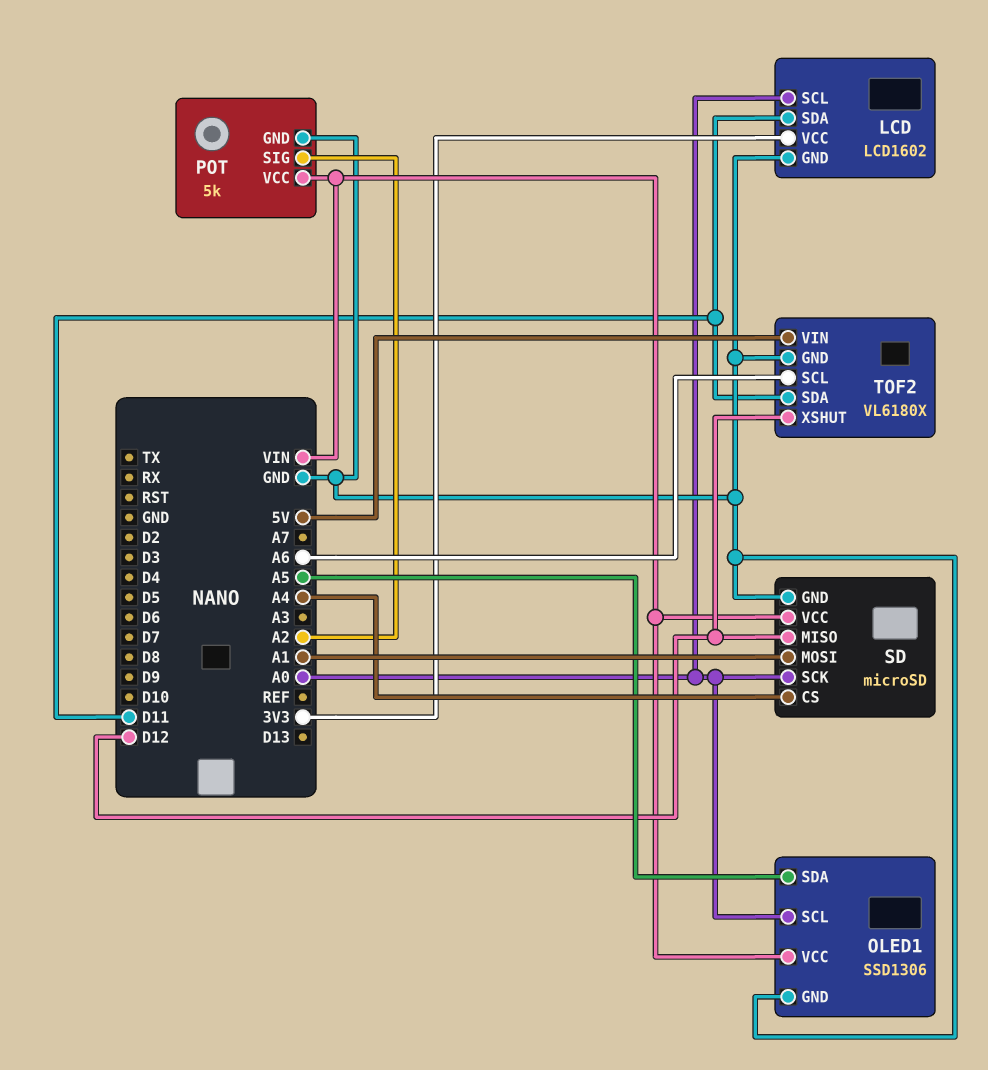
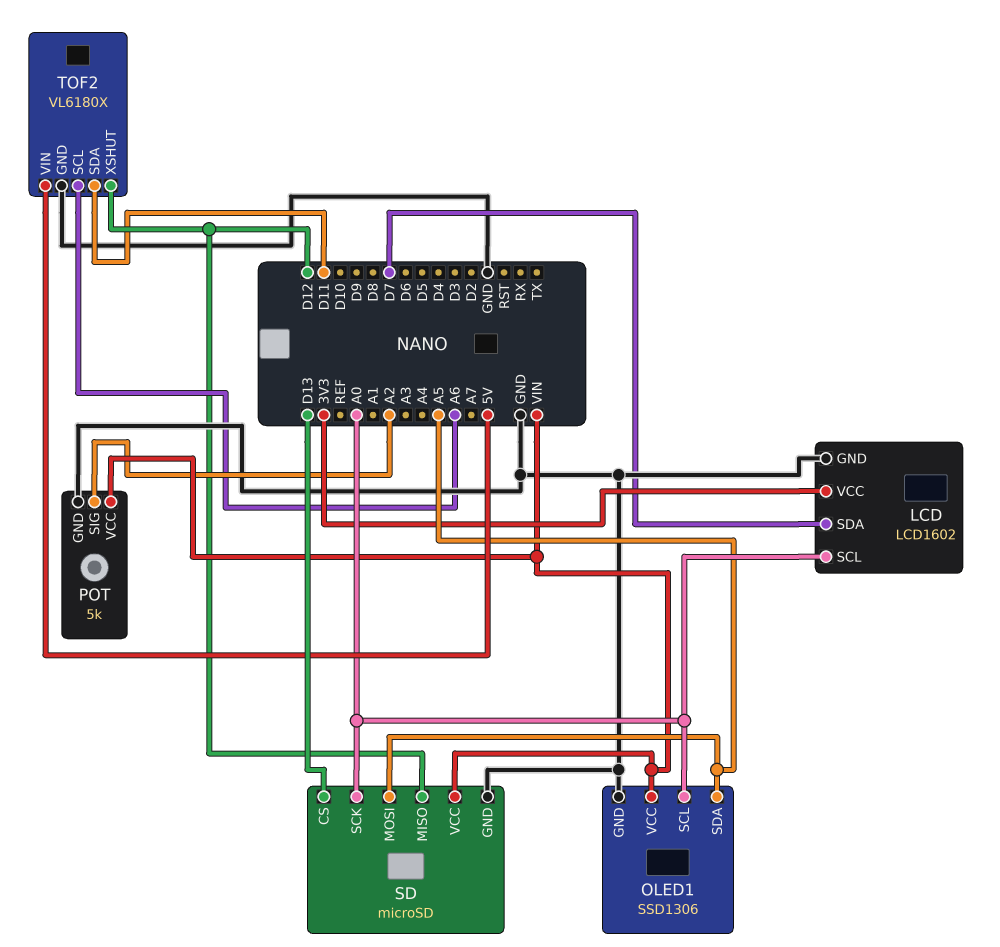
LCD pin SDA: D11 -> D7
SD pin CS: A4 -> D13
SD pin MOSI: A1 -> A5

